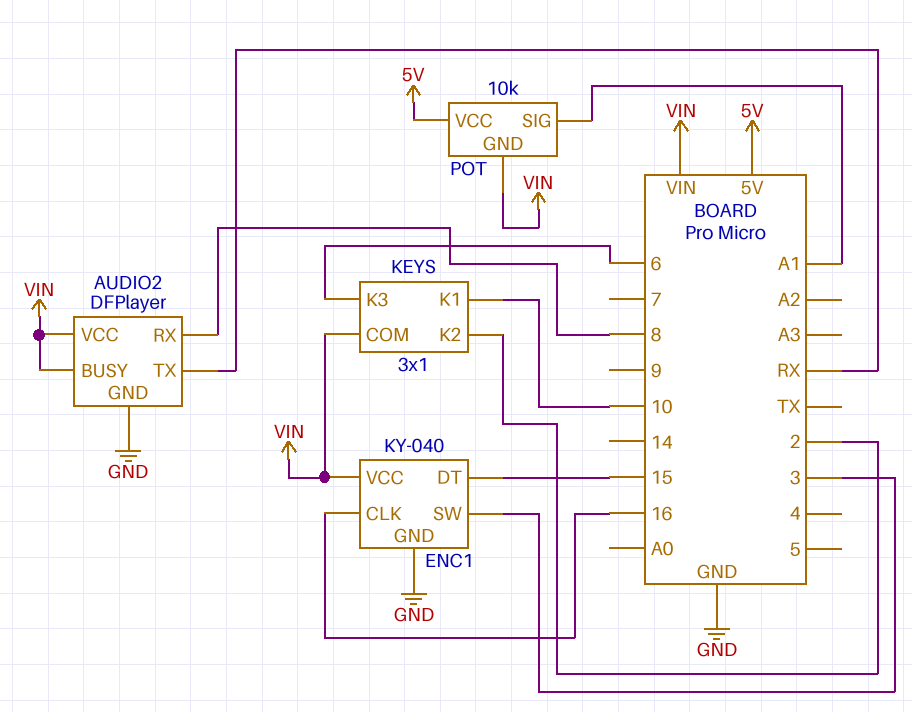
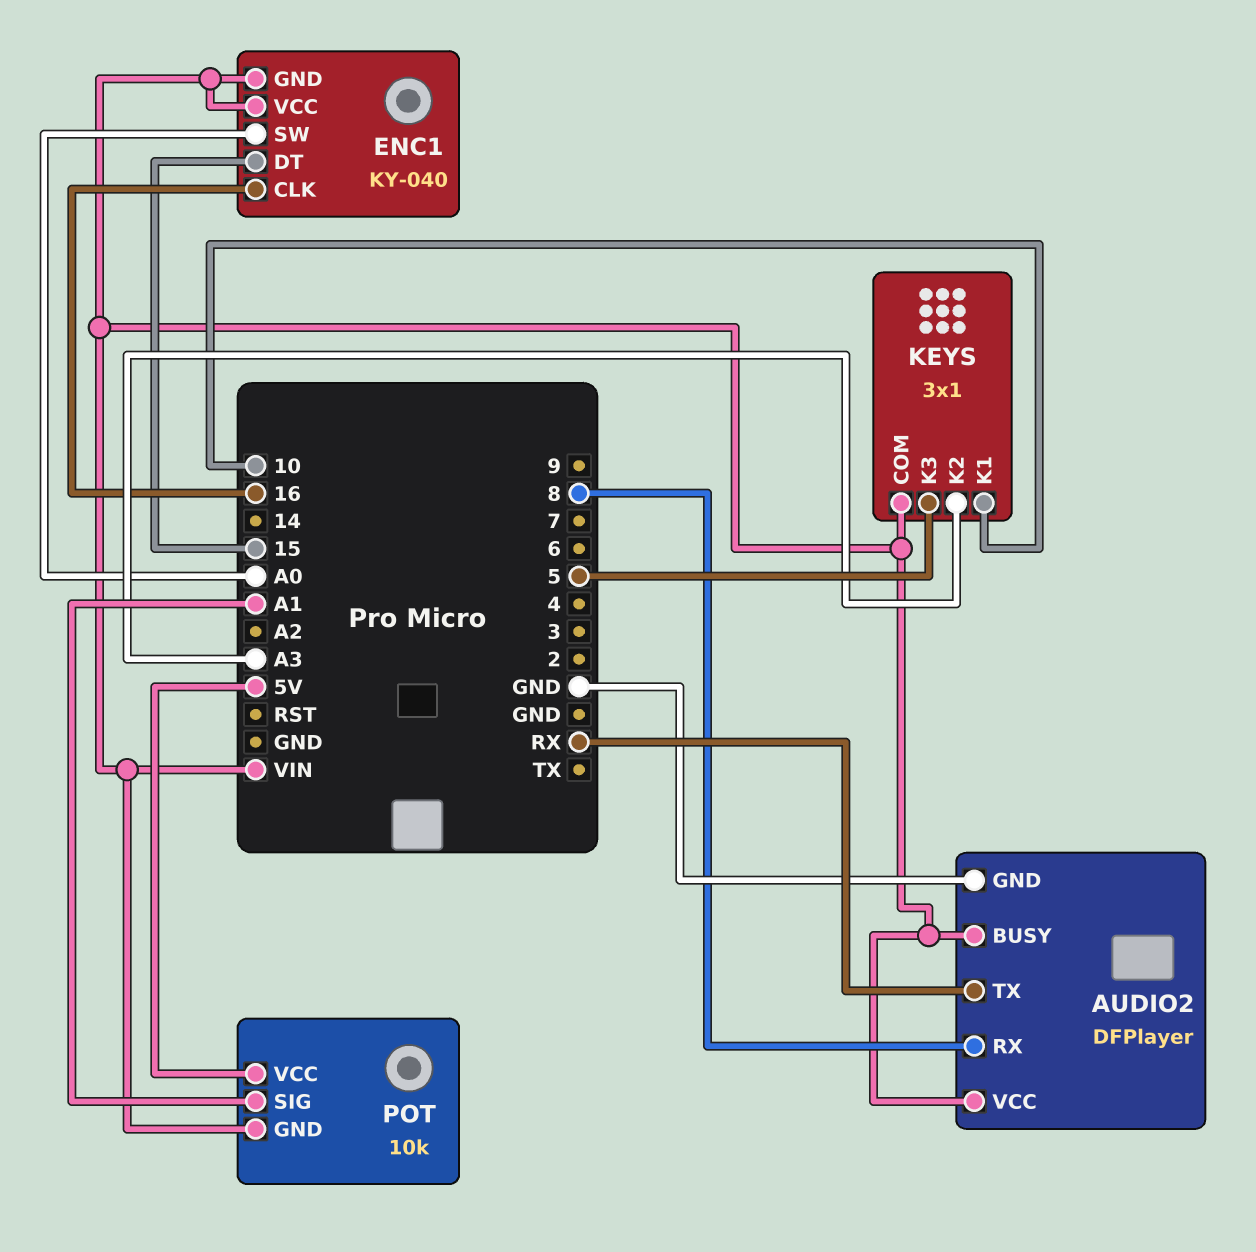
ENC1 pin GND: GND -> VIN
ENC1 pin SW: 3 -> A0
KEYS pin K2: 2 -> A3
KEYS pin K3: 6 -> 5

